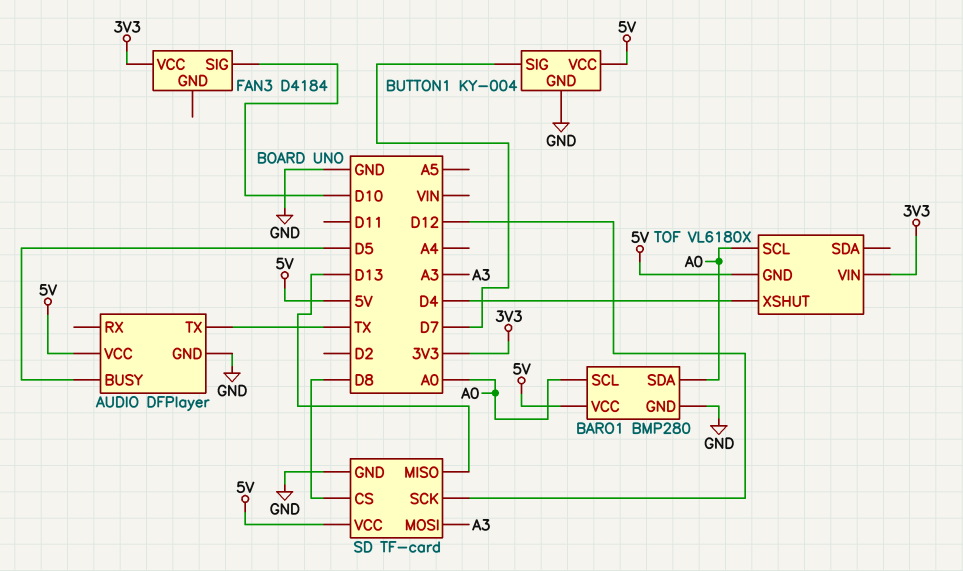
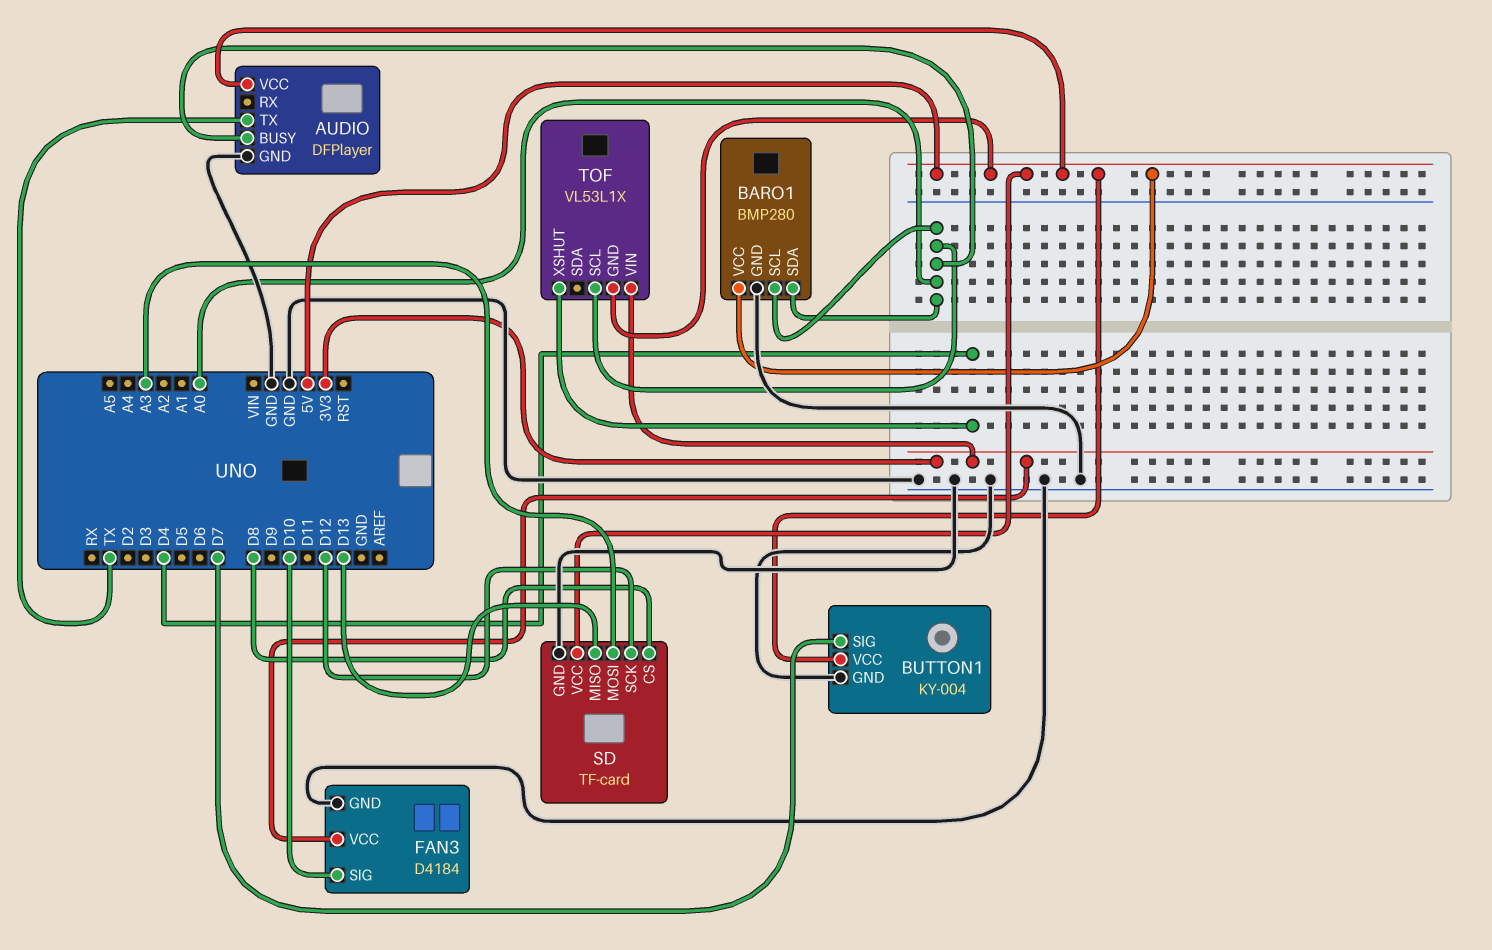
AUDIO pin BUSY: D5 -> A0
FAN3 pin GND: none -> GND
TOF: VL6180X -> VL53L1X

